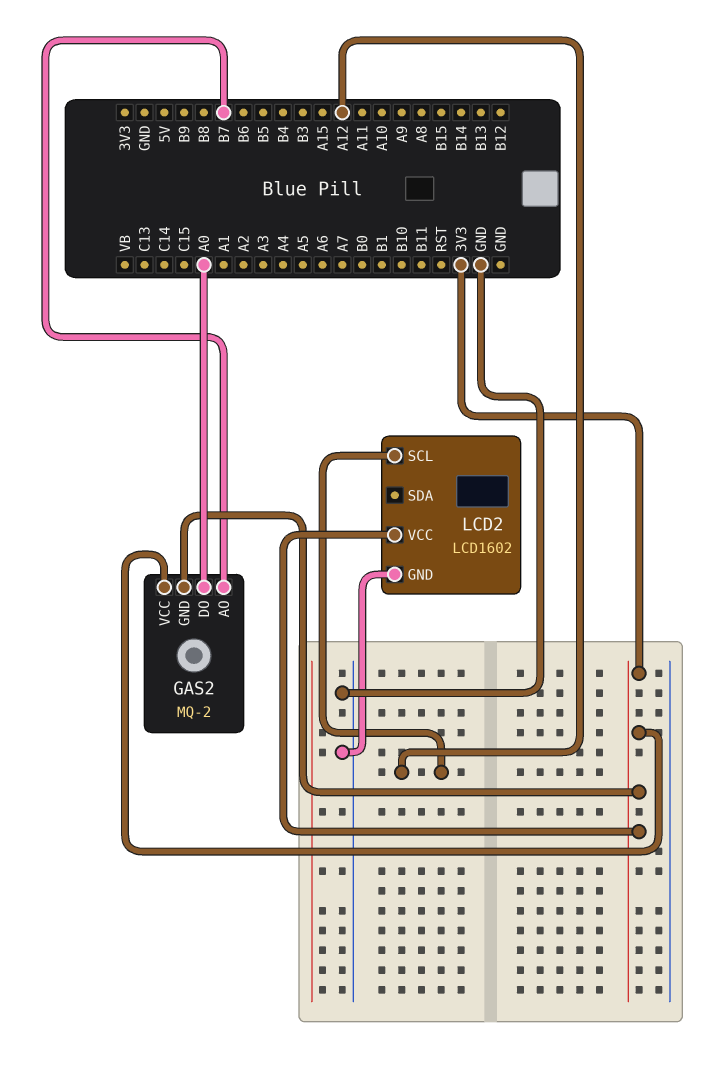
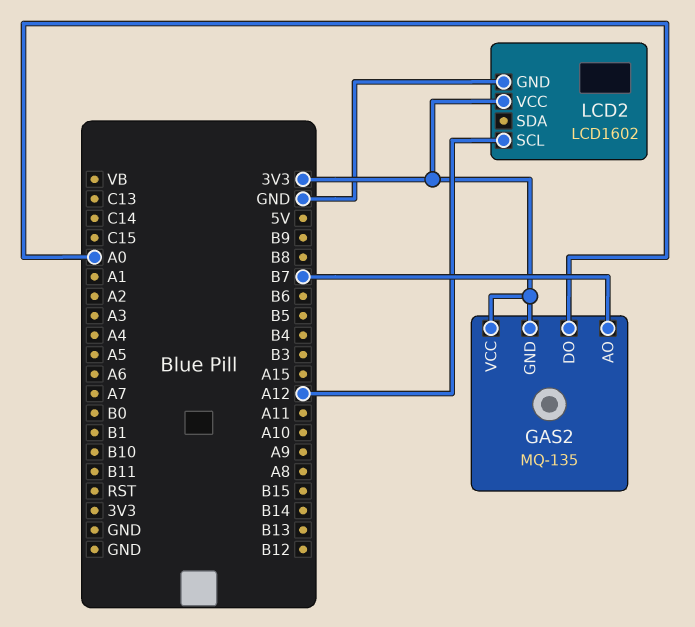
GAS2: MQ-2 -> MQ-135

